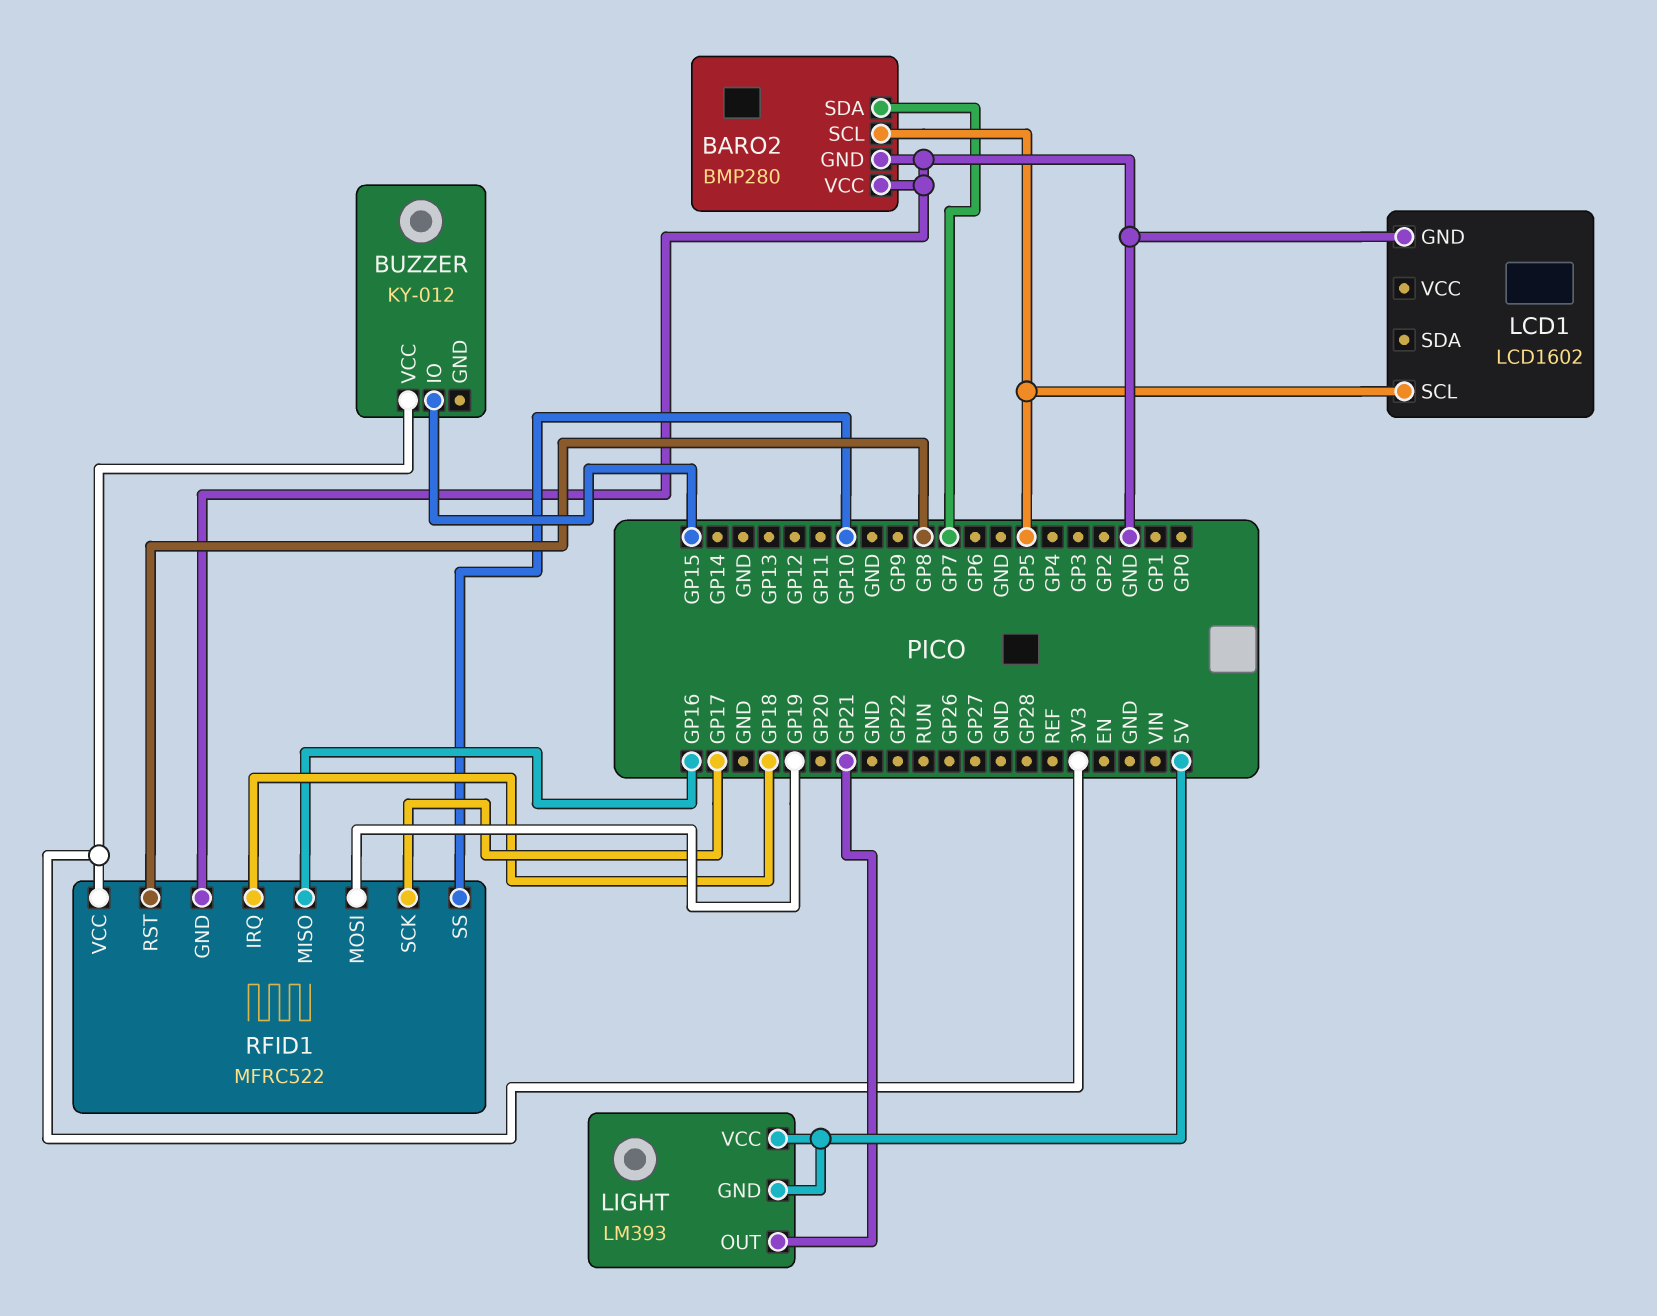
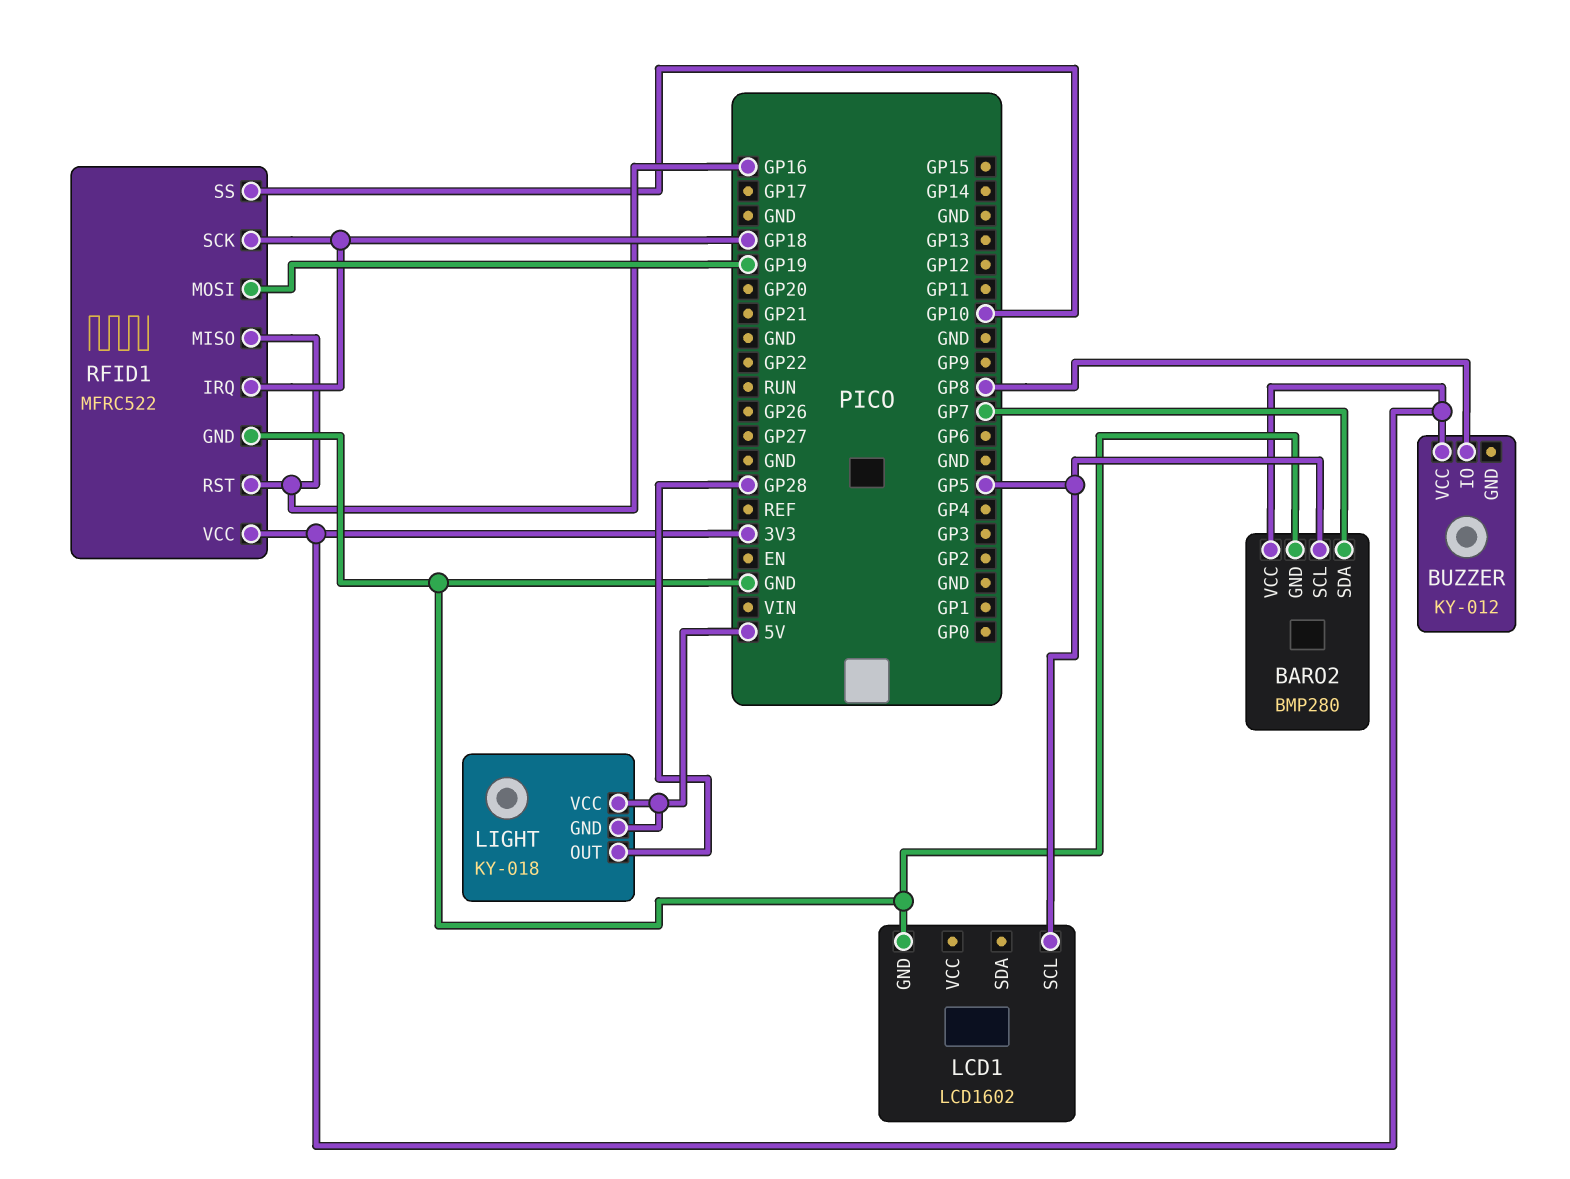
BARO2 pin VCC: GND -> 3V3
BUZZER pin IO: GP15 -> GP8
LIGHT: LM393 -> KY-018
LIGHT pin OUT: GP21 -> GP28
RFID1 pin RST: GP8 -> GP16
RFID1 pin SCK: GP17 -> GP18

